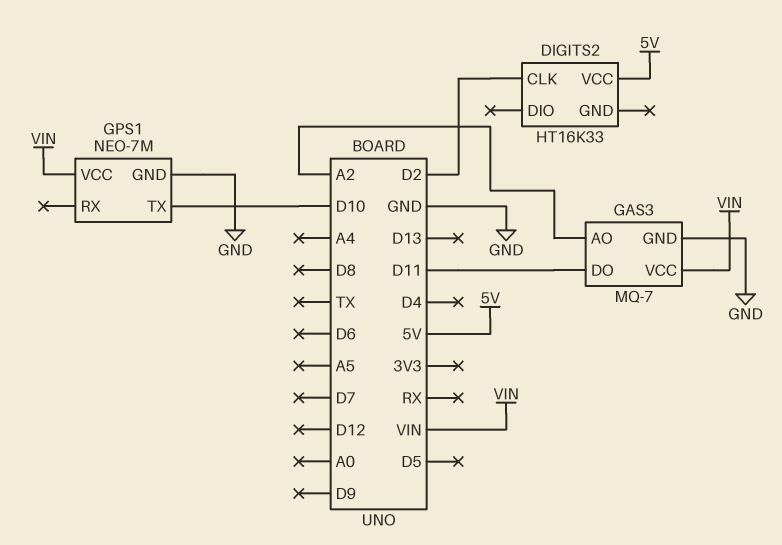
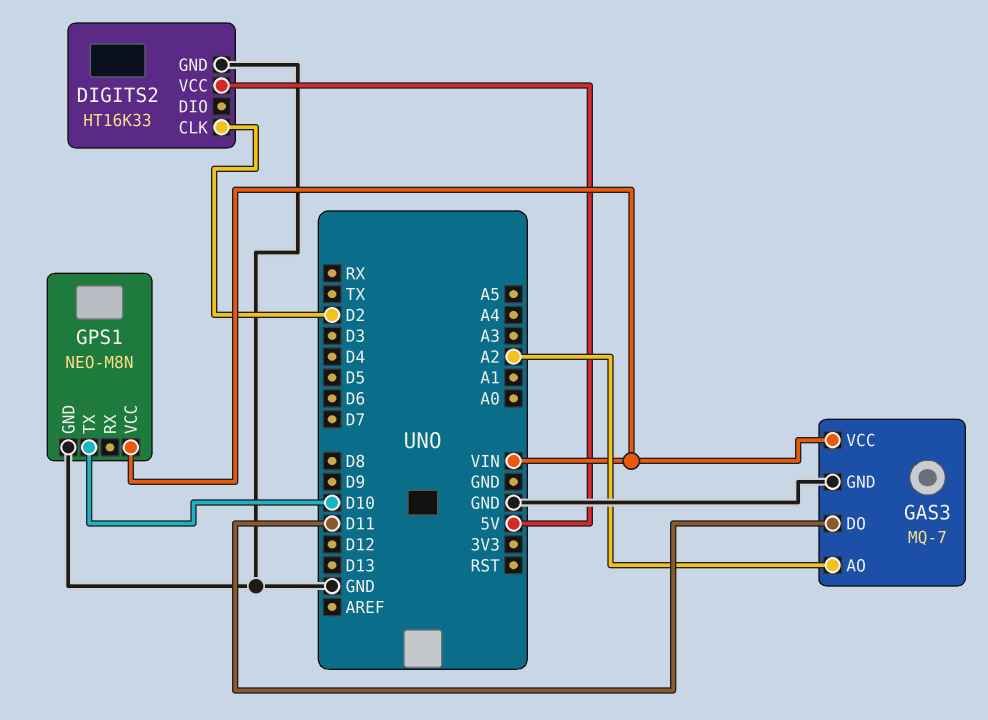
DIGITS2 pin GND: none -> GND
GPS1: NEO-7M -> NEO-M8N

